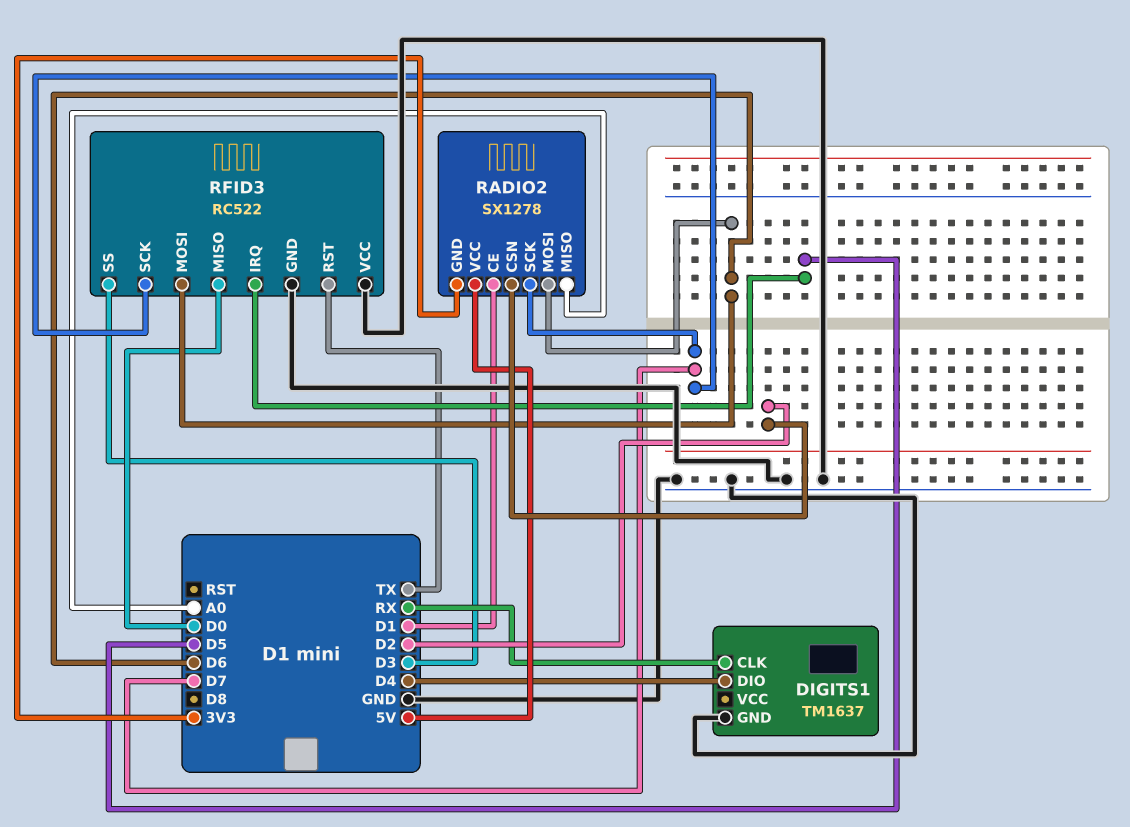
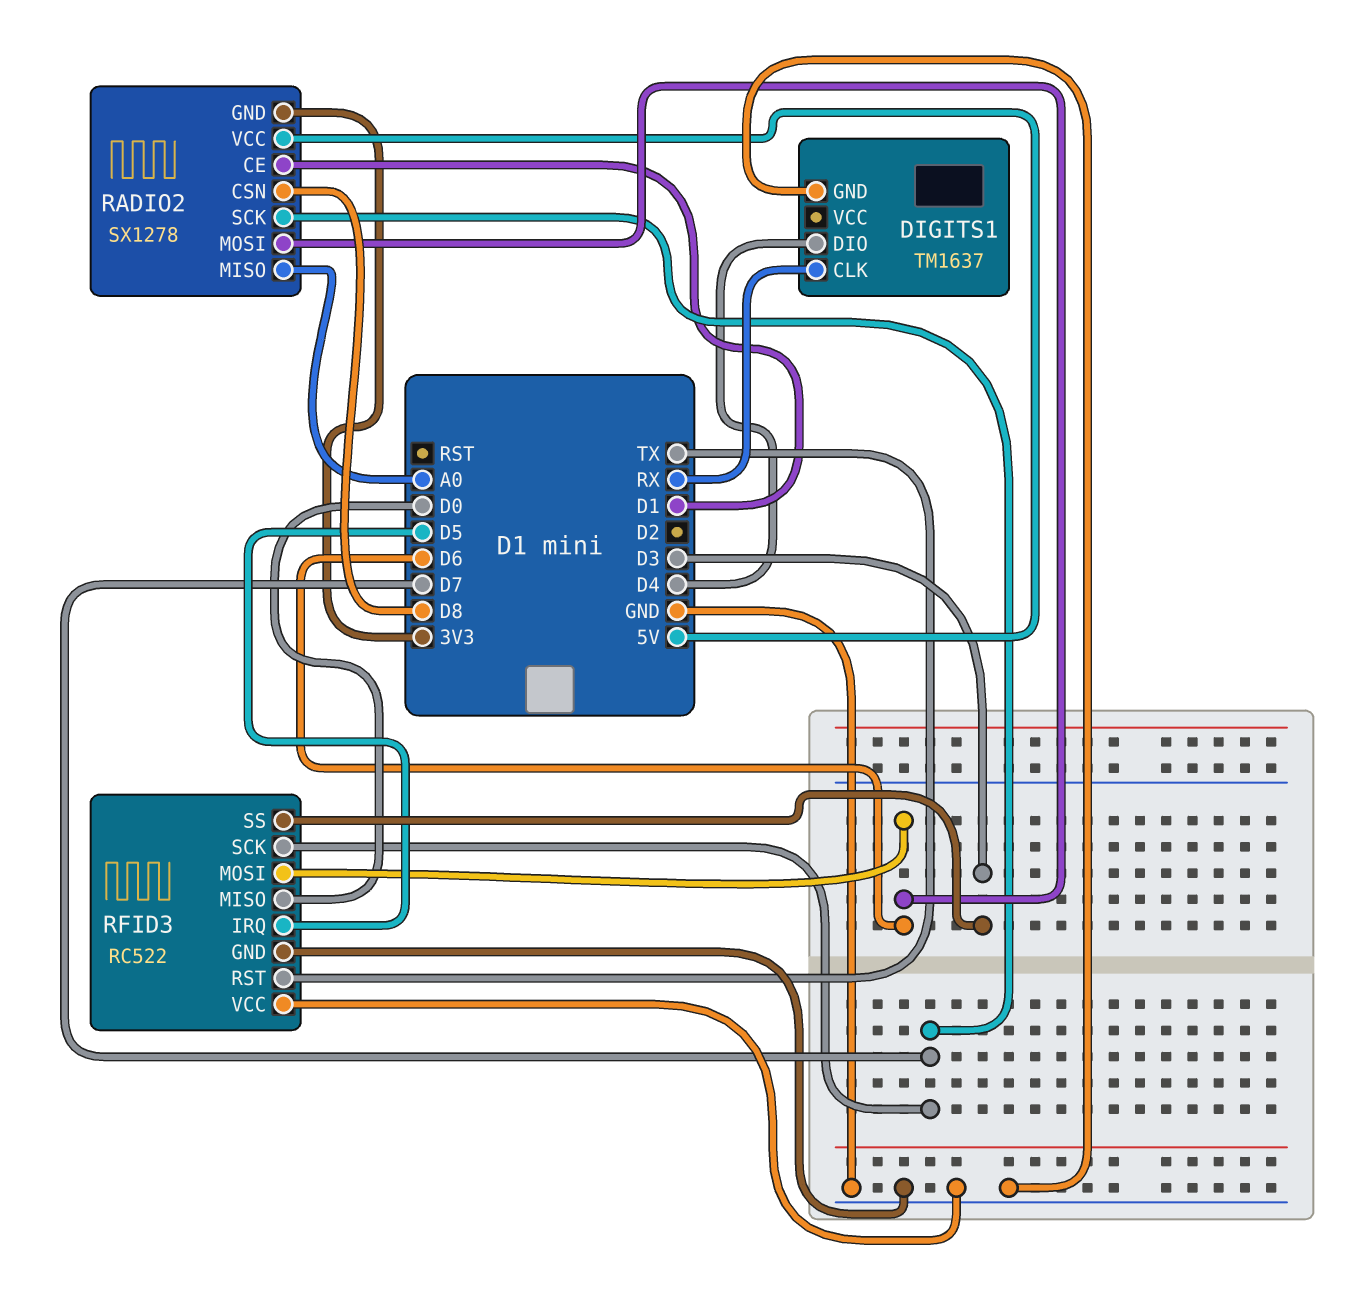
RADIO2 pin CSN: D2 -> D8

